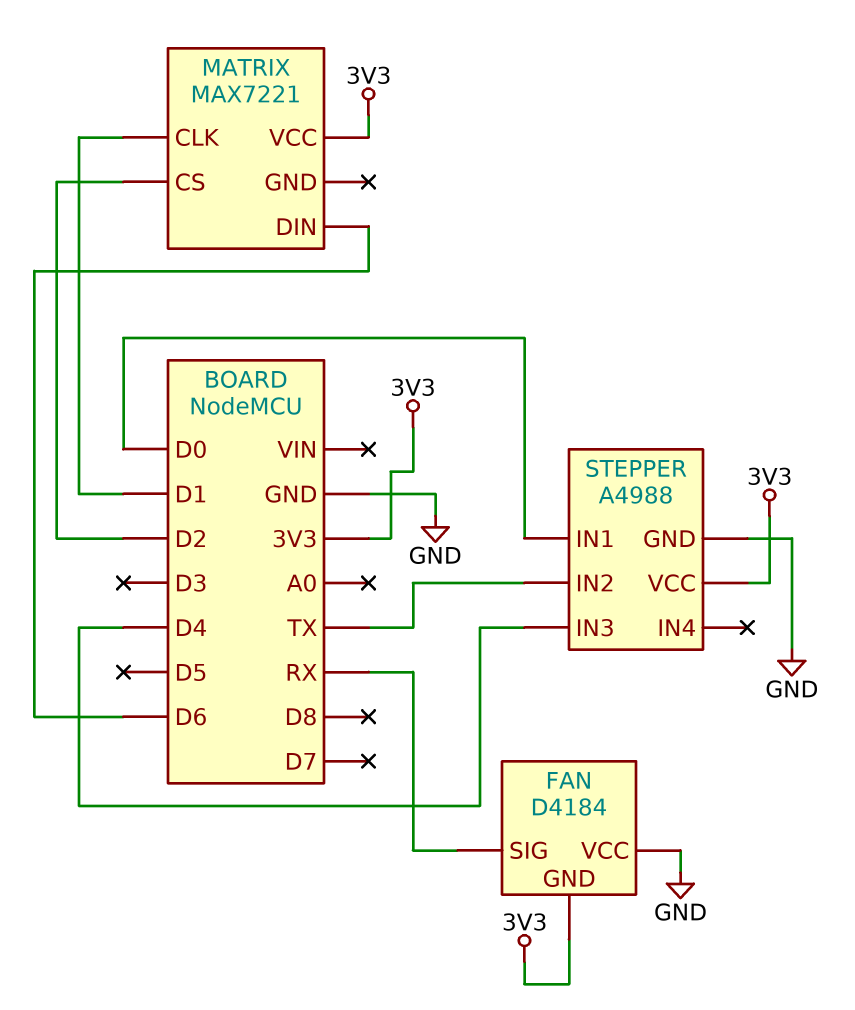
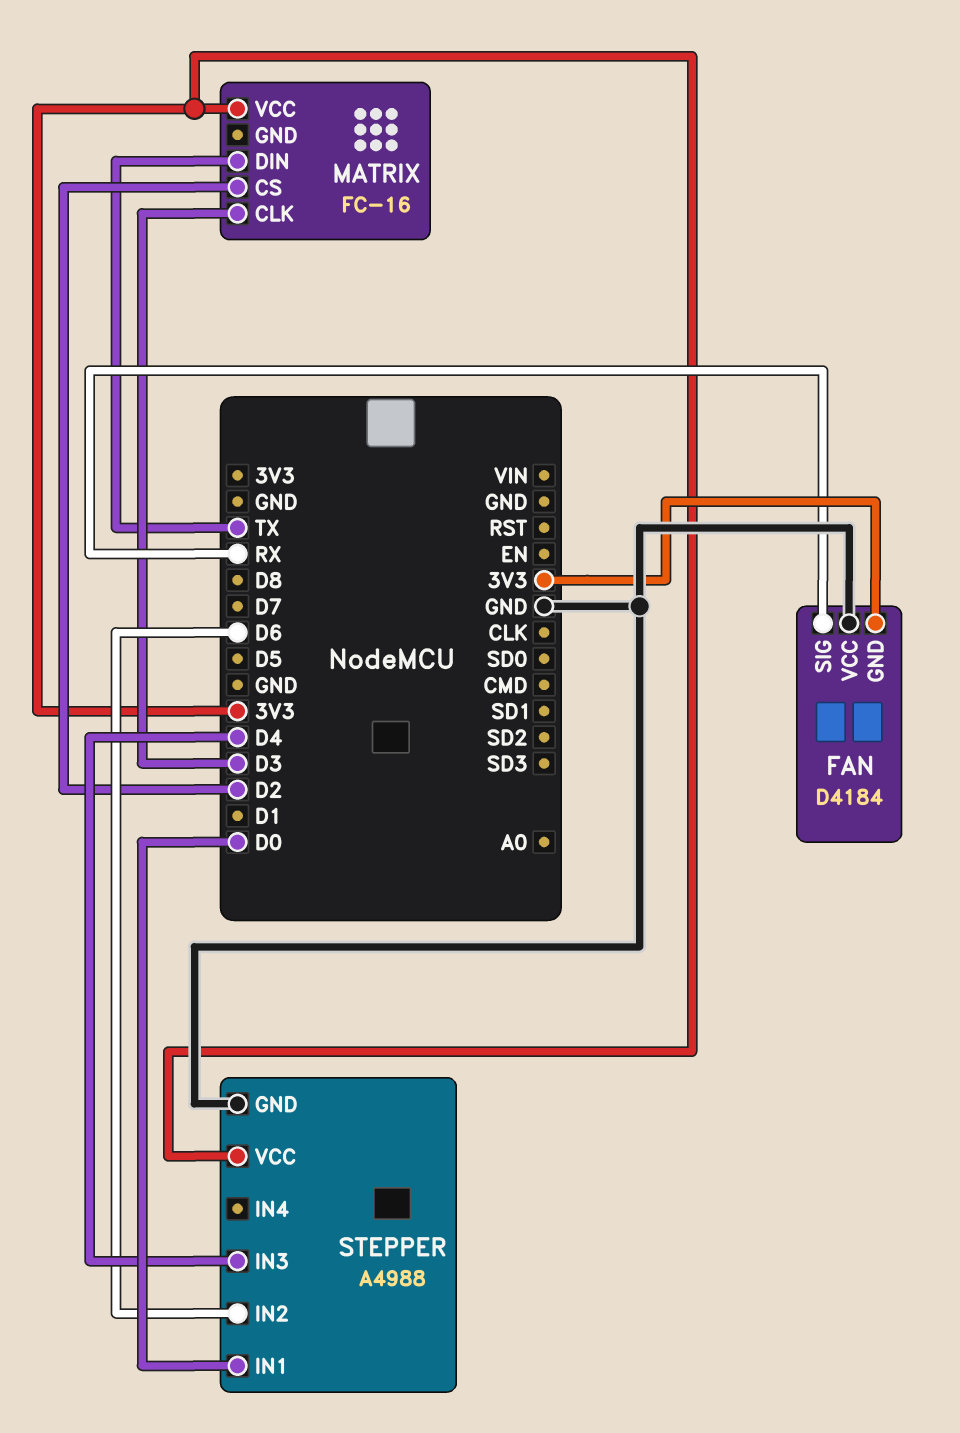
MATRIX: MAX7221 -> FC-16
MATRIX pin CLK: D1 -> D3
MATRIX pin DIN: D6 -> TX
STEPPER pin IN2: TX -> D6

